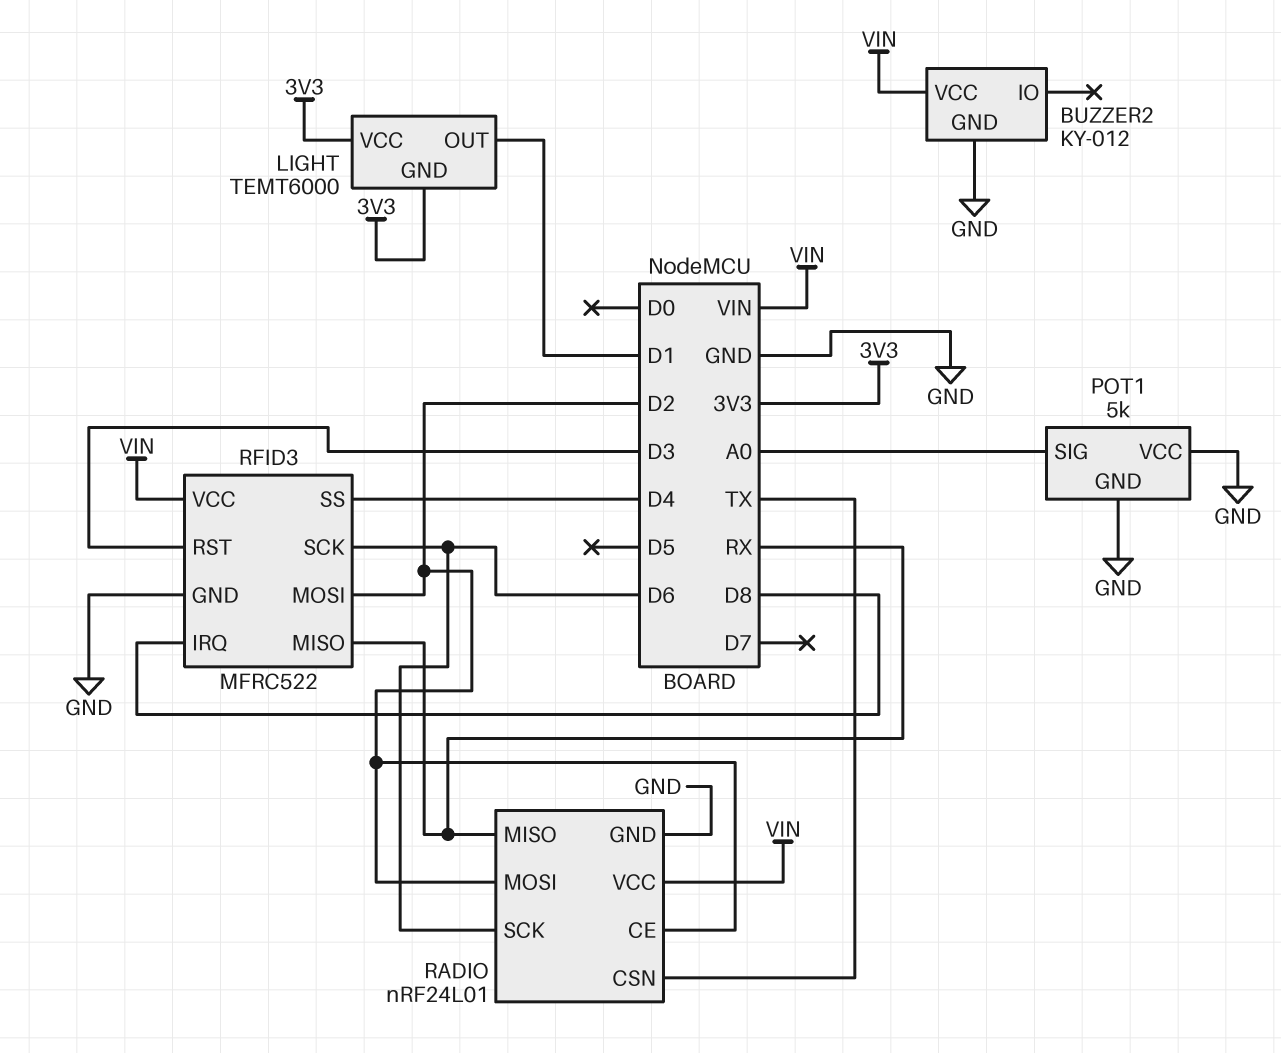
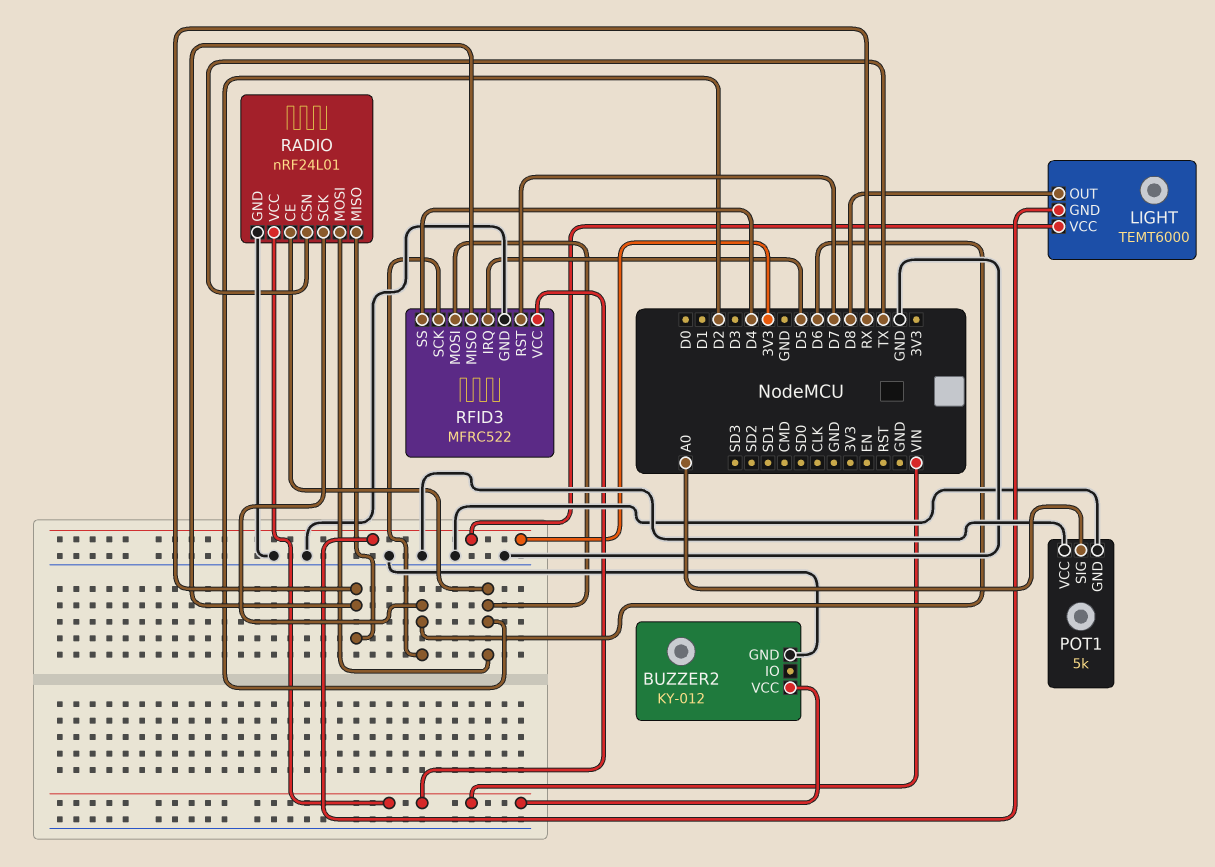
LIGHT pin OUT: D1 -> D8
RFID3 pin IRQ: D8 -> D5
RFID3 pin RST: D3 -> D7

